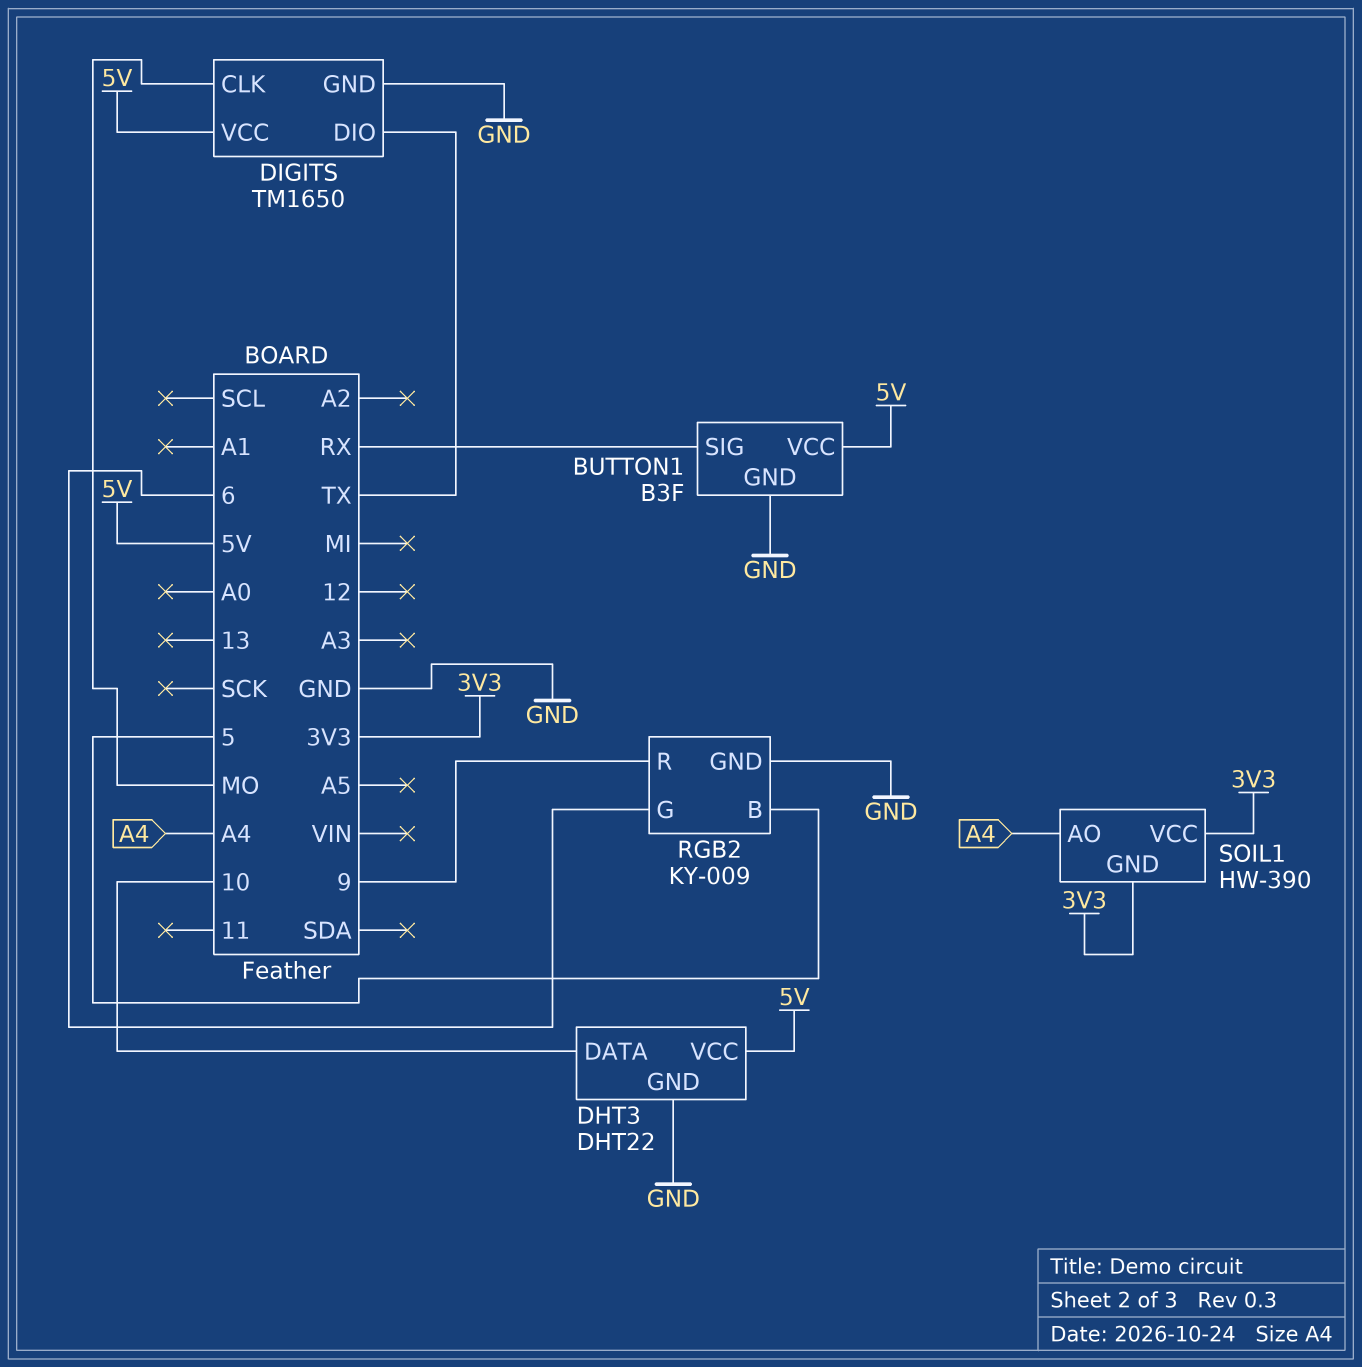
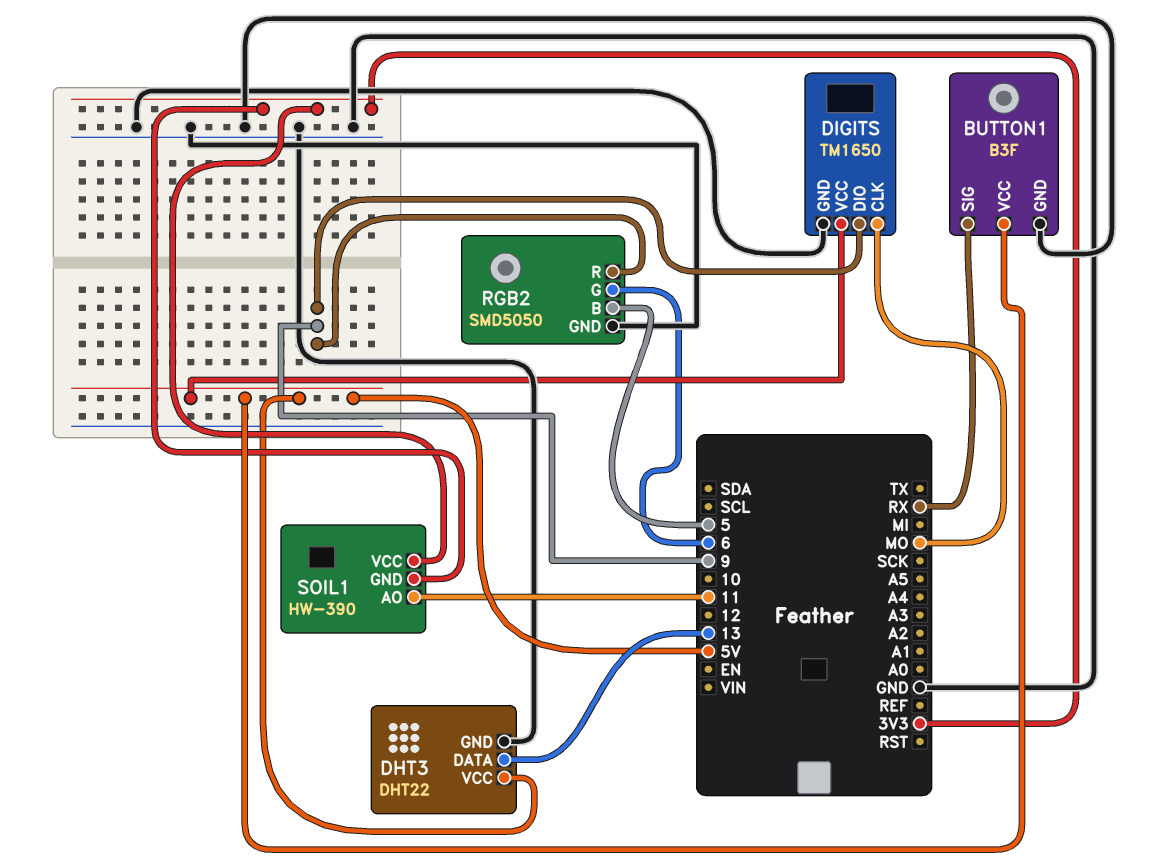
DHT3 pin DATA: 10 -> 13
DIGITS pin DIO: TX -> 9
RGB2: KY-009 -> SMD5050
SOIL1 pin AO: A4 -> 11

